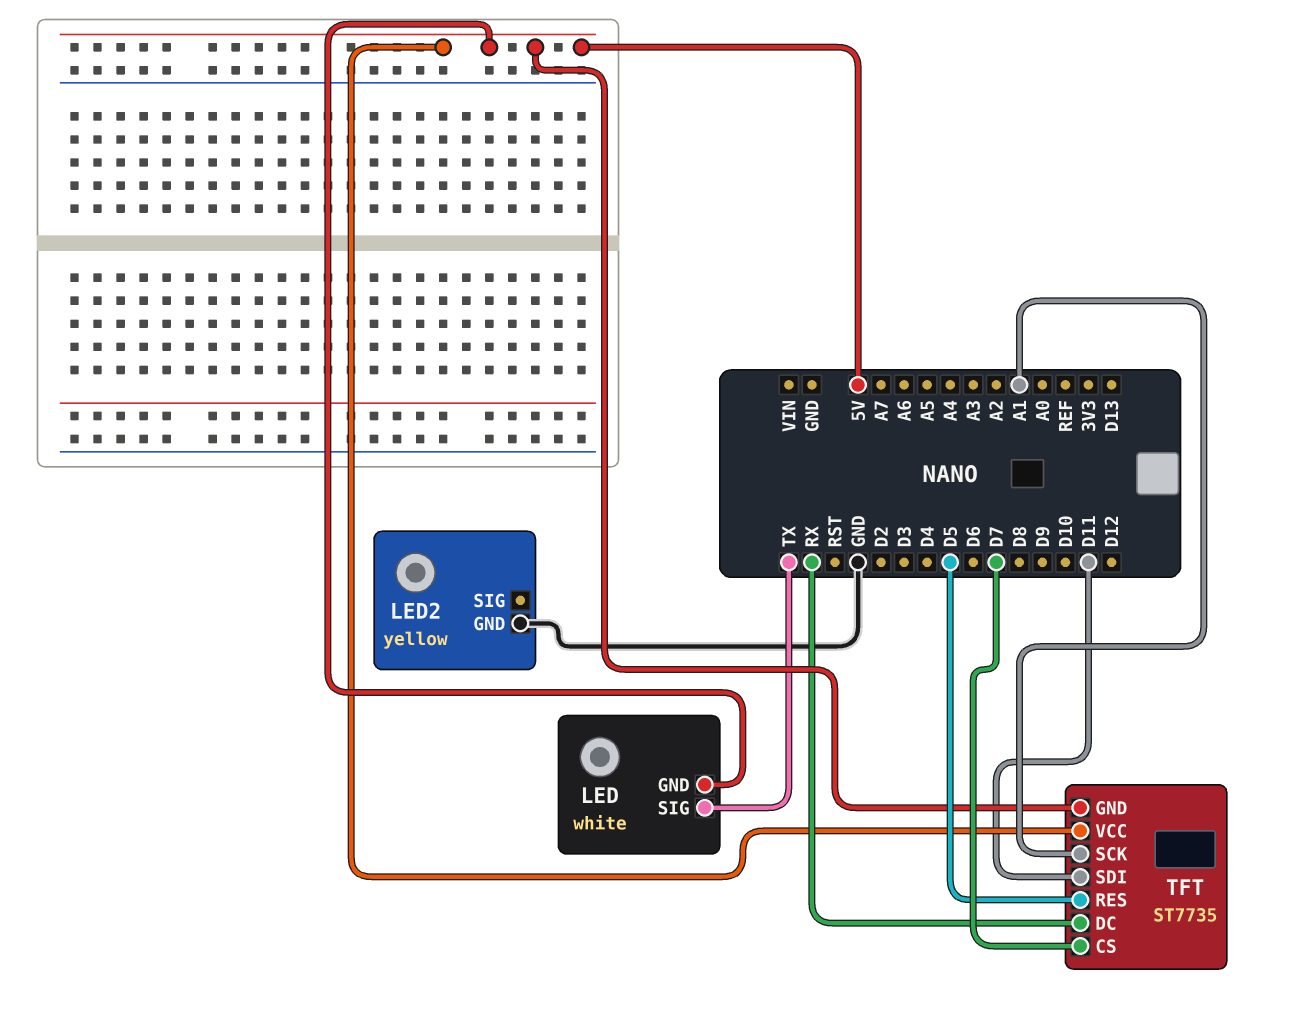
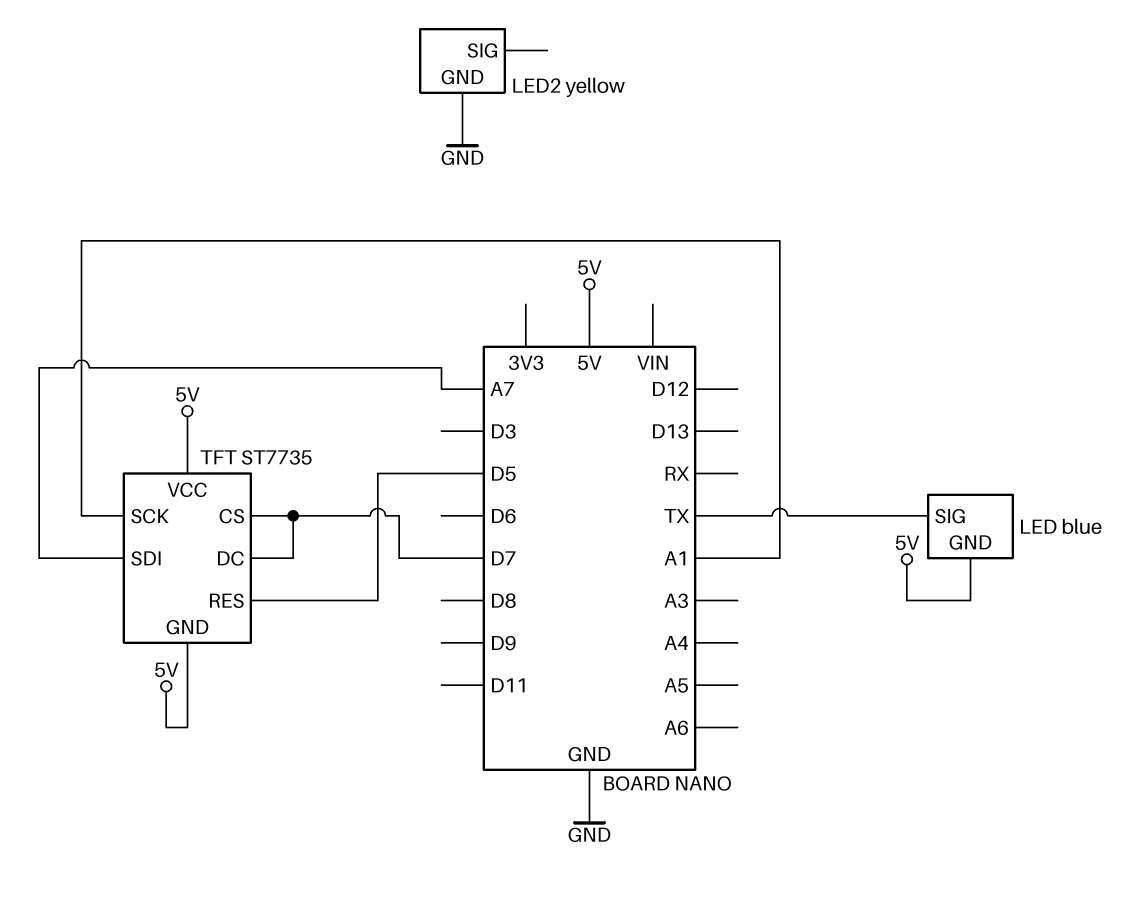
LED: white -> blue
TFT pin DC: RX -> D7
TFT pin SDI: D11 -> A7

